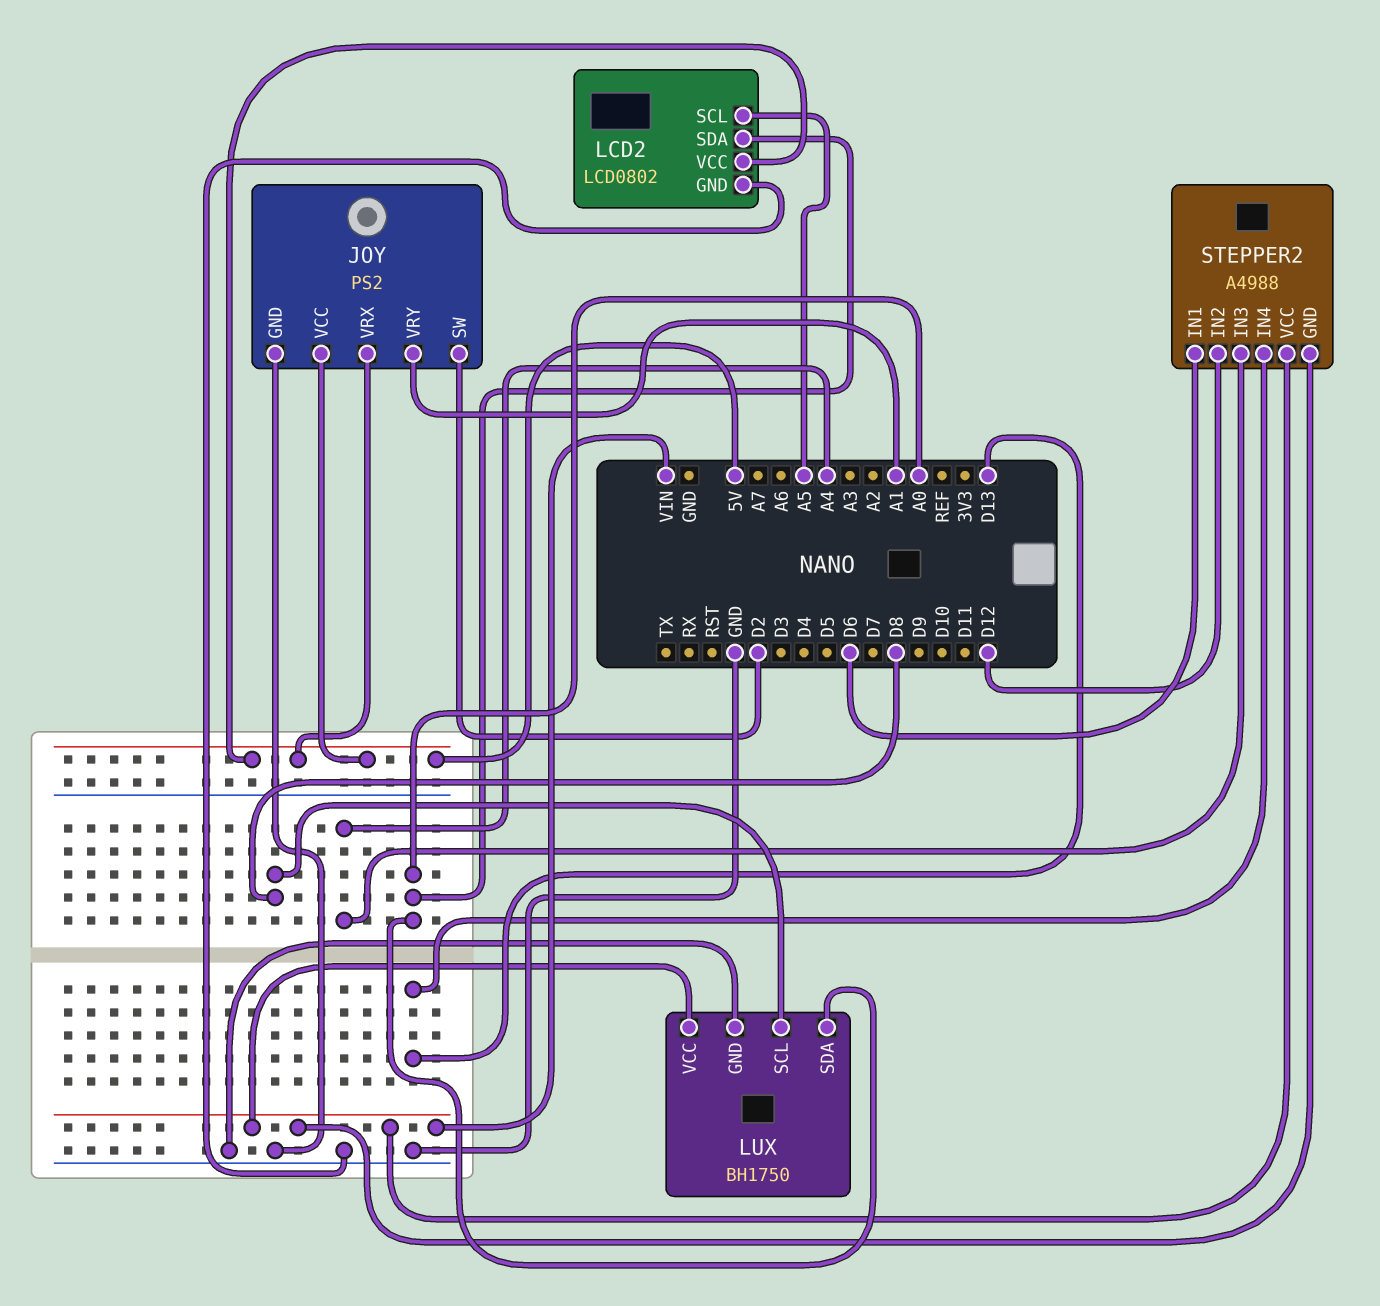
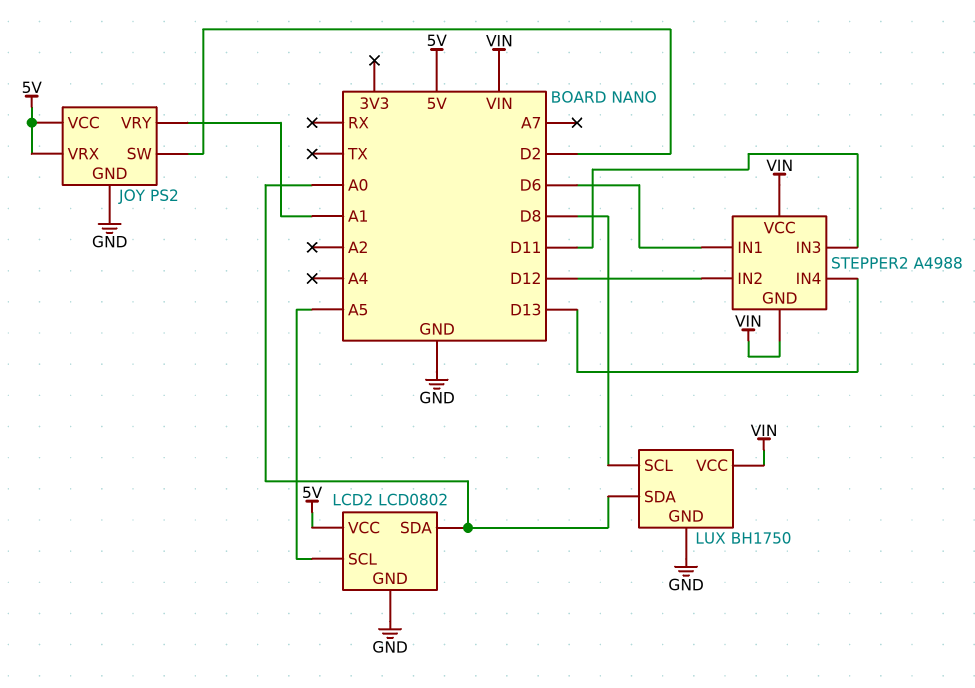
STEPPER2 pin IN3: A4 -> D11

